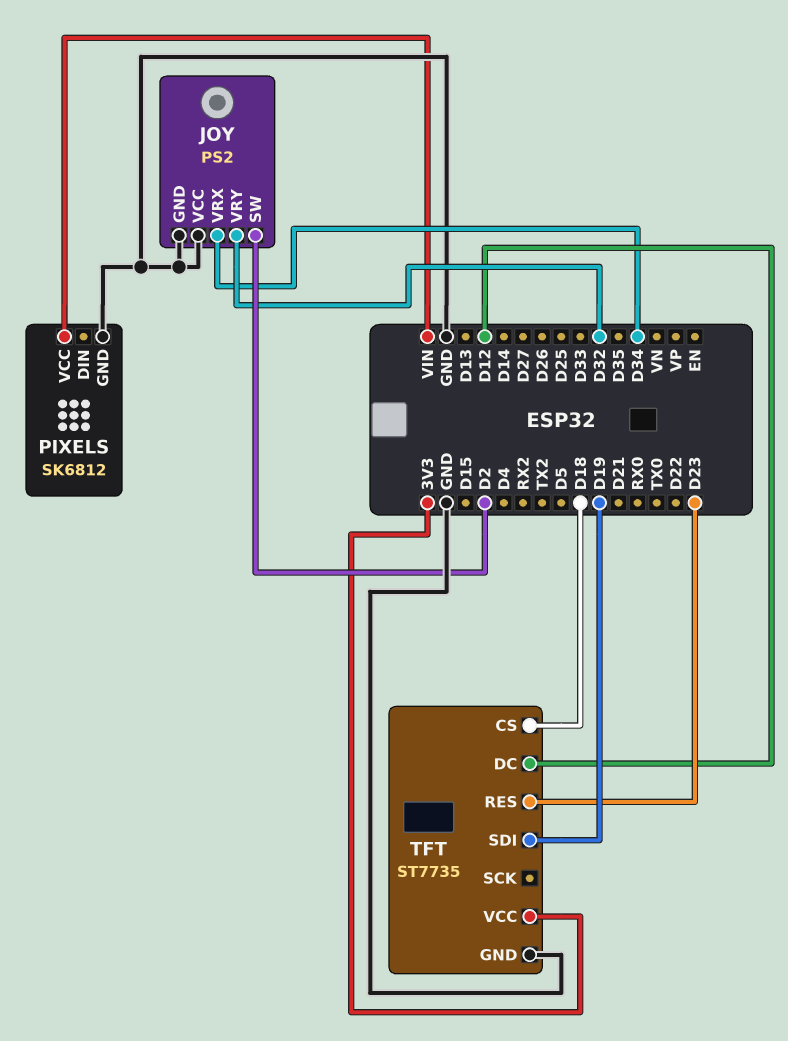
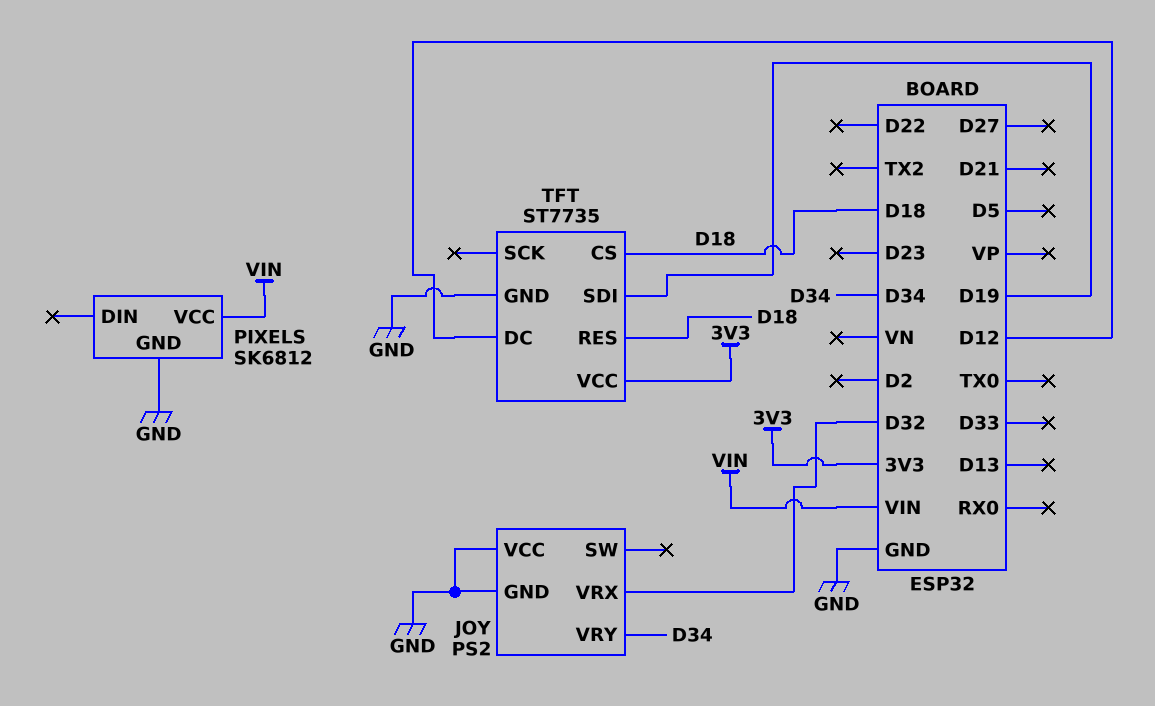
JOY pin SW: D2 -> none
JOY pin VRX: D34 -> D32
JOY pin VRY: D32 -> D34
TFT pin RES: D23 -> D18

